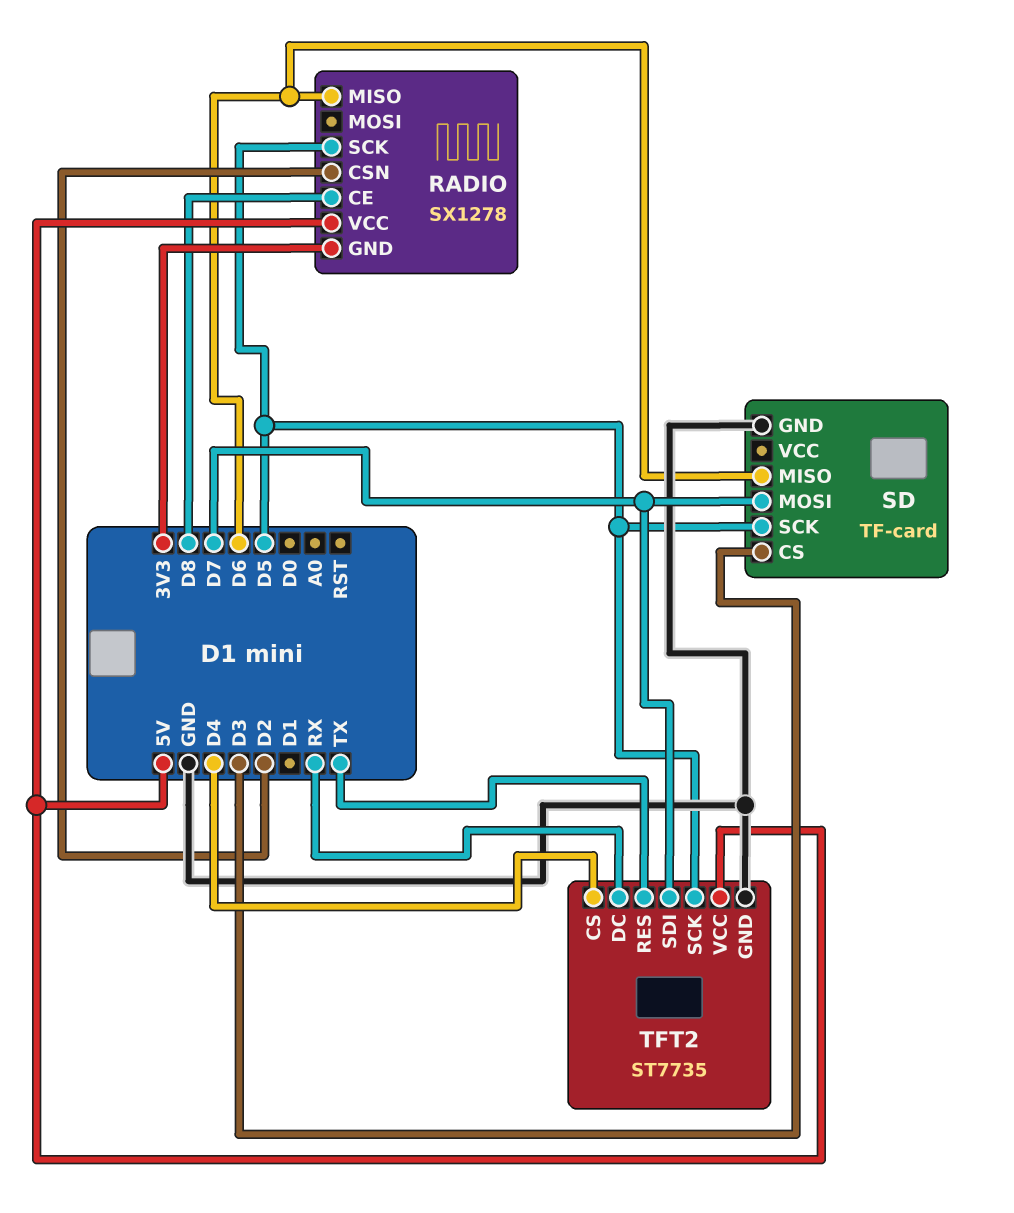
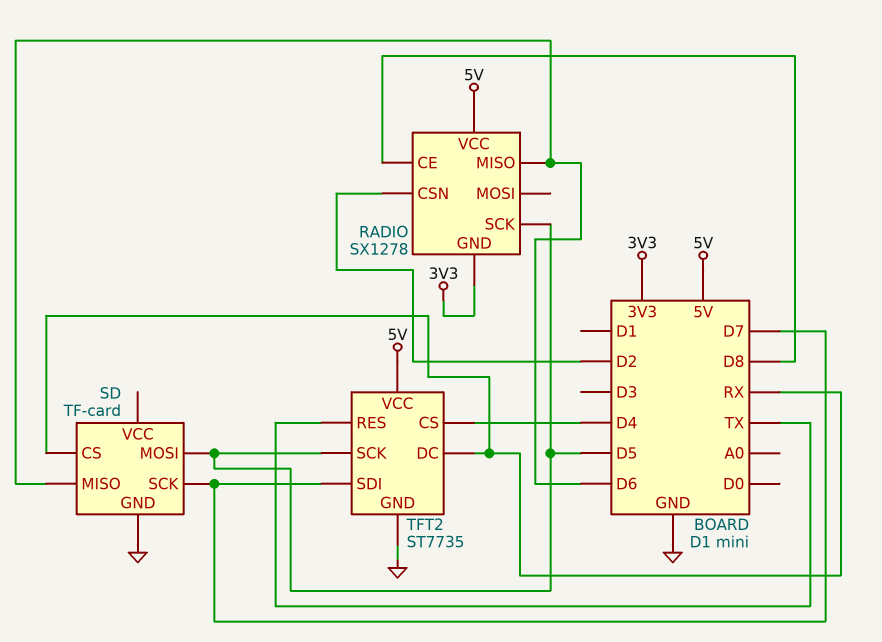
SD pin CS: D3 -> RX
SD pin MOSI: D7 -> D5
SD pin SCK: D5 -> D7

